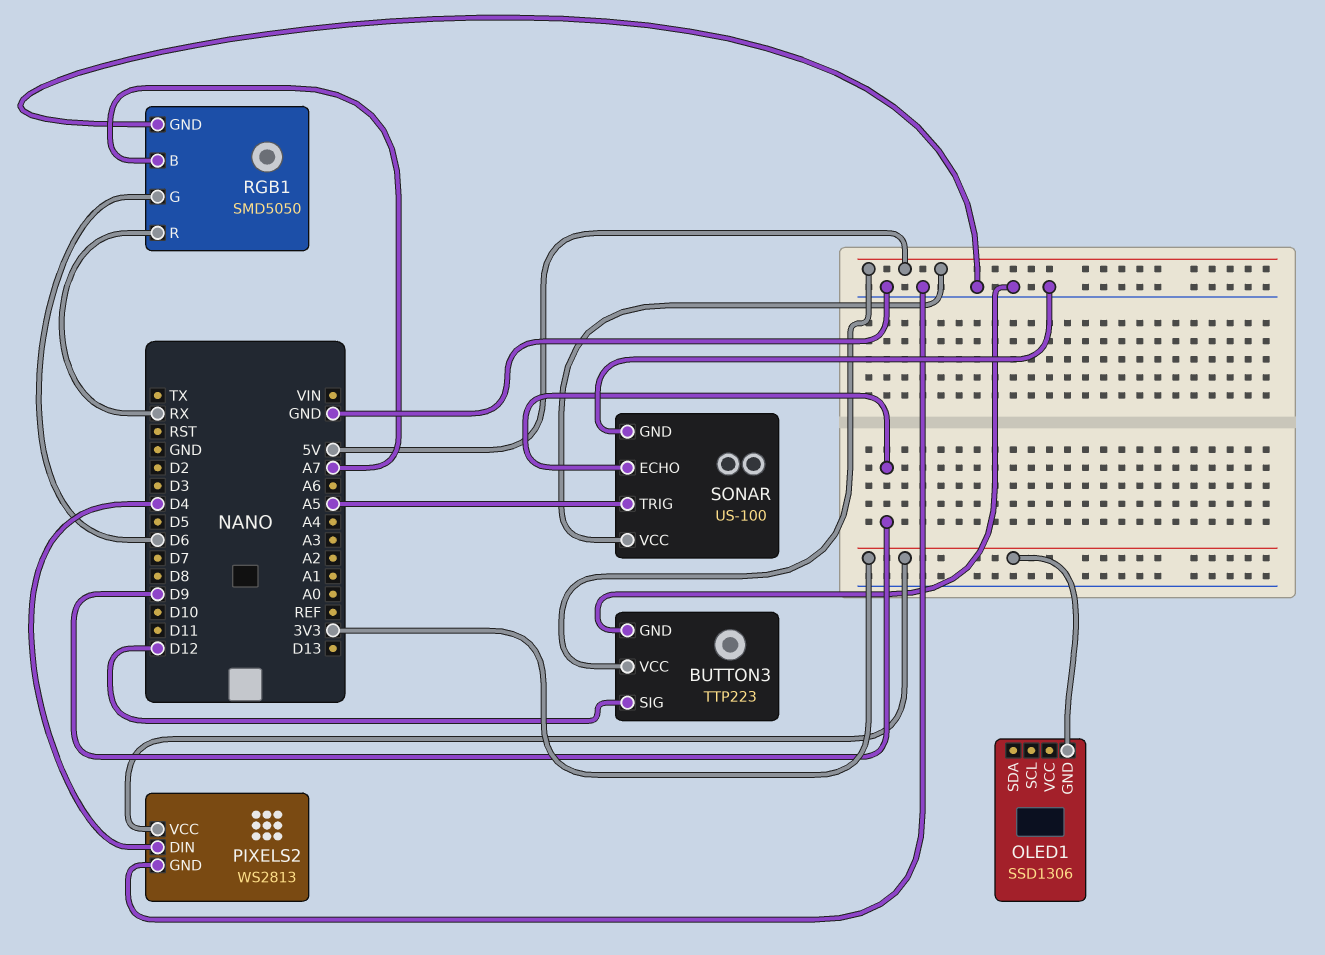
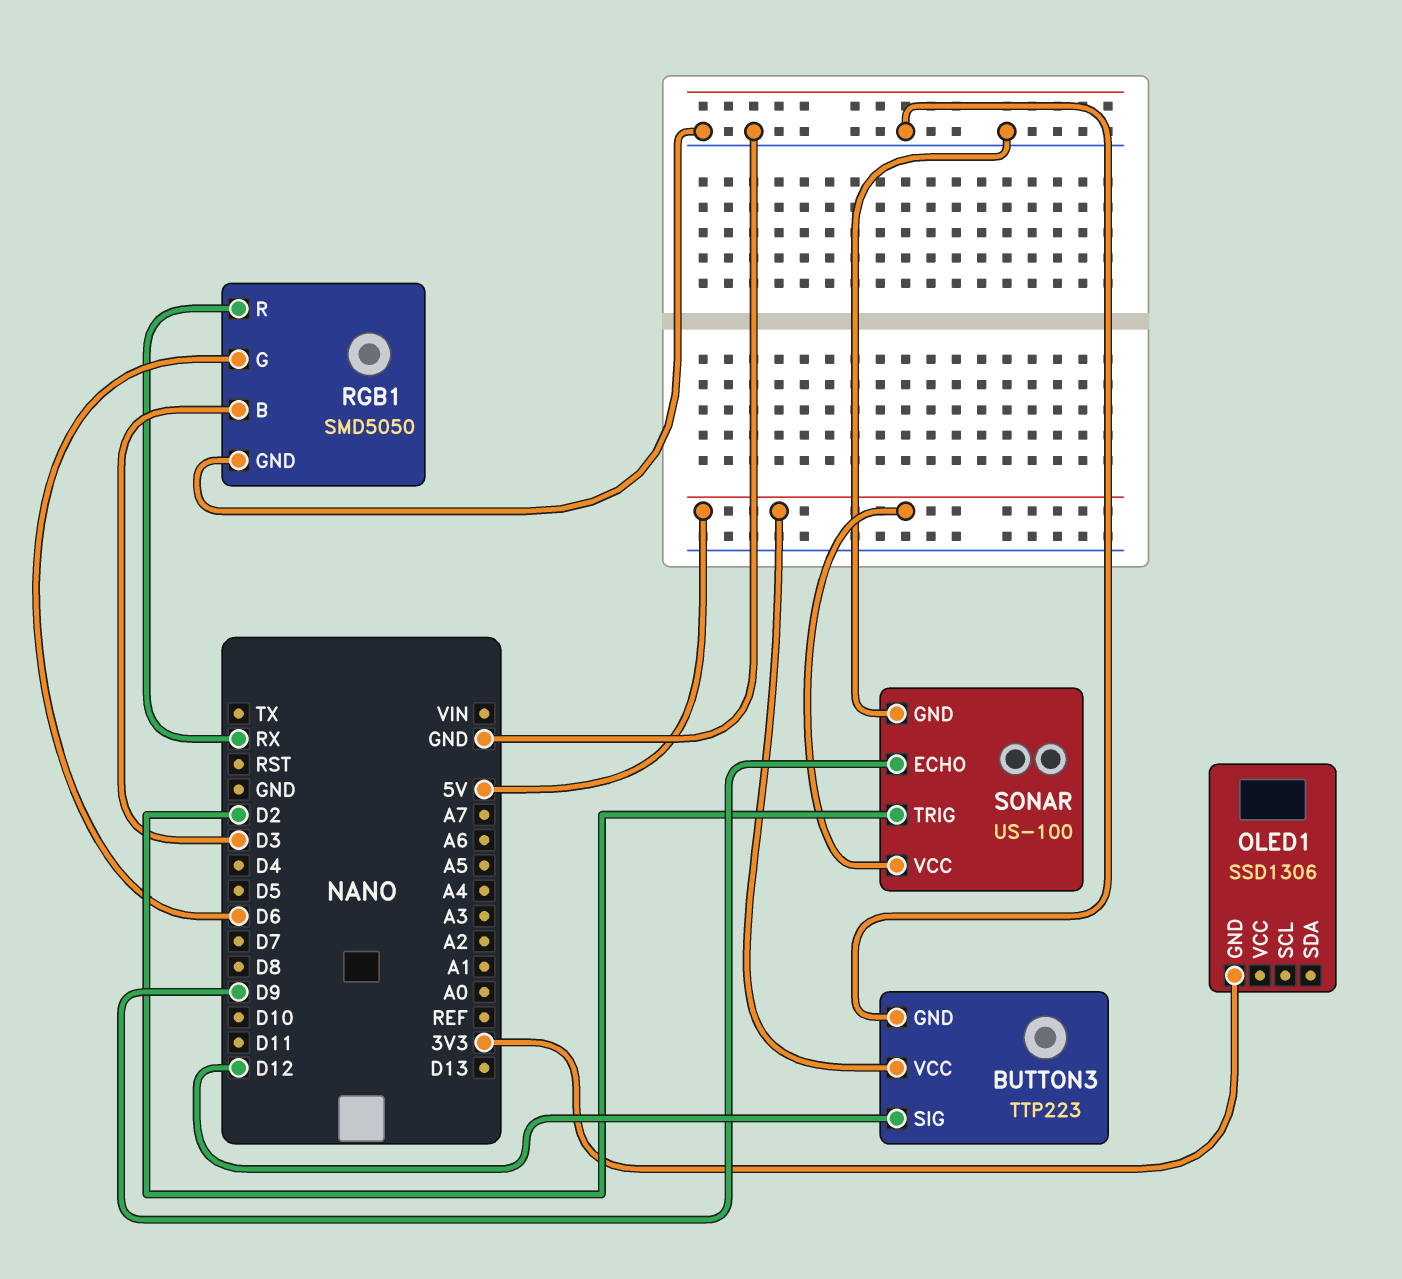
PIXELS2: WS2813 -> none
PIXELS2 pin DIN: D4 -> none
PIXELS2 pin GND: GND -> none
PIXELS2 pin VCC: 3V3 -> none
RGB1 pin B: A7 -> D3
SONAR pin TRIG: A5 -> D2

